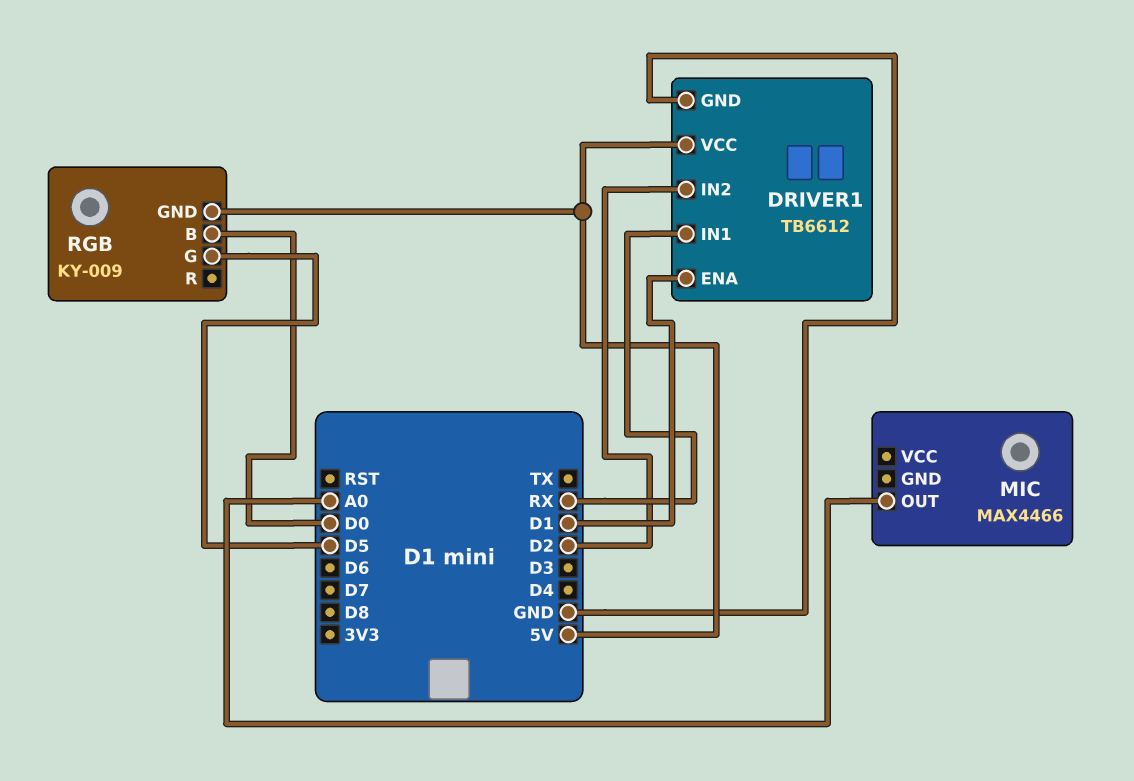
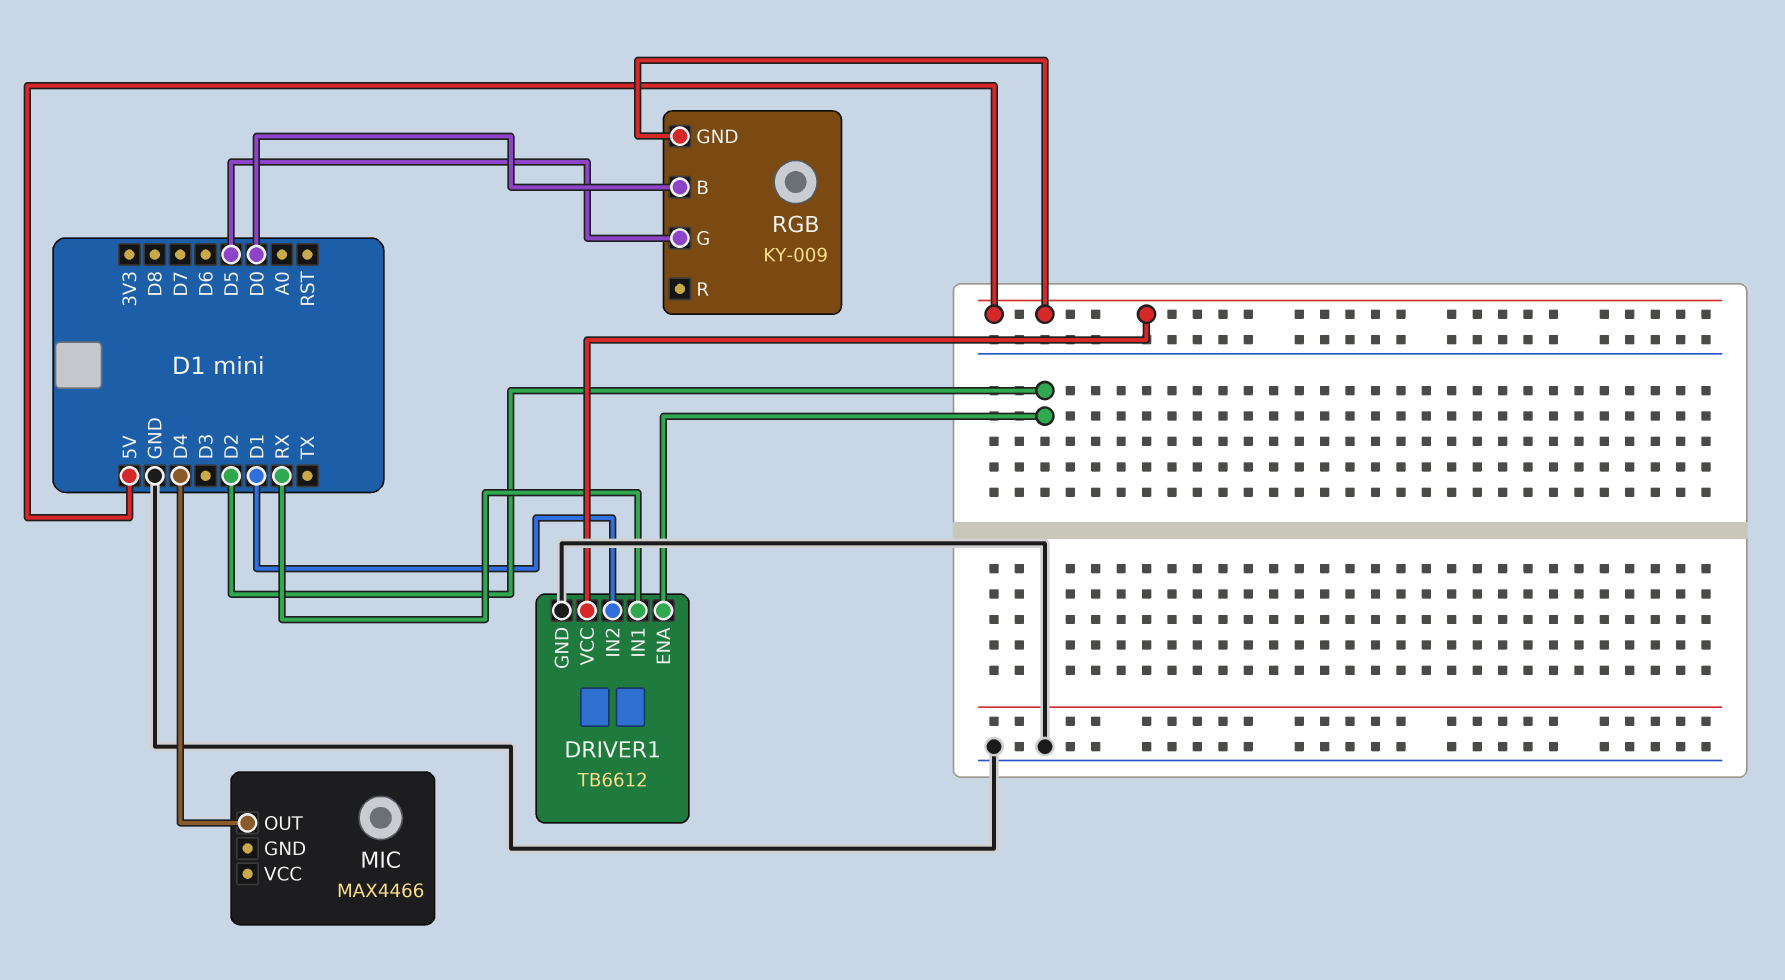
DRIVER1 pin ENA: D1 -> D2
DRIVER1 pin IN2: D2 -> D1
MIC pin OUT: A0 -> D4

